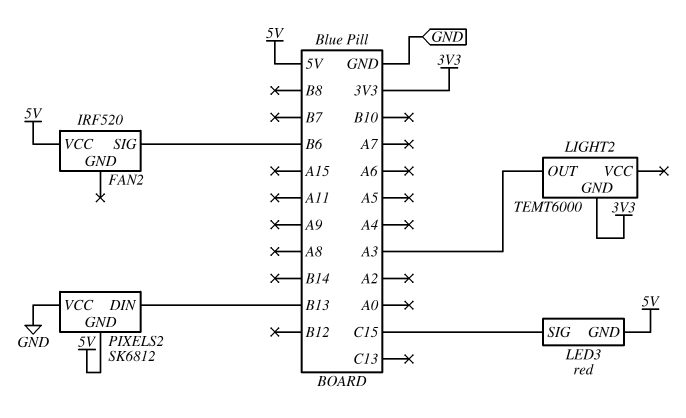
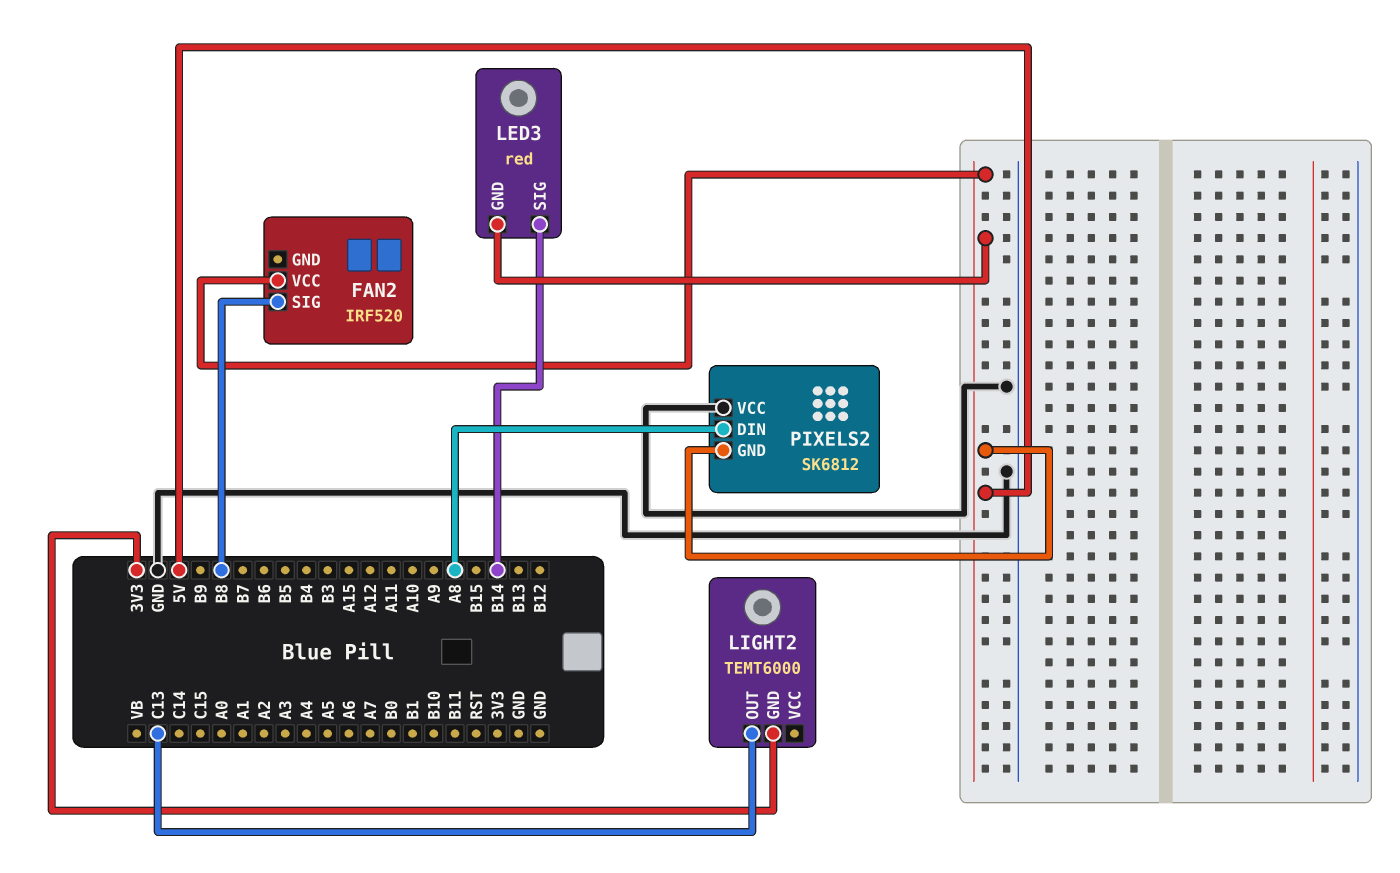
FAN2 pin SIG: B6 -> B8
LED3 pin SIG: C15 -> B14
LIGHT2 pin OUT: A3 -> C13
PIXELS2 pin DIN: B13 -> A8

